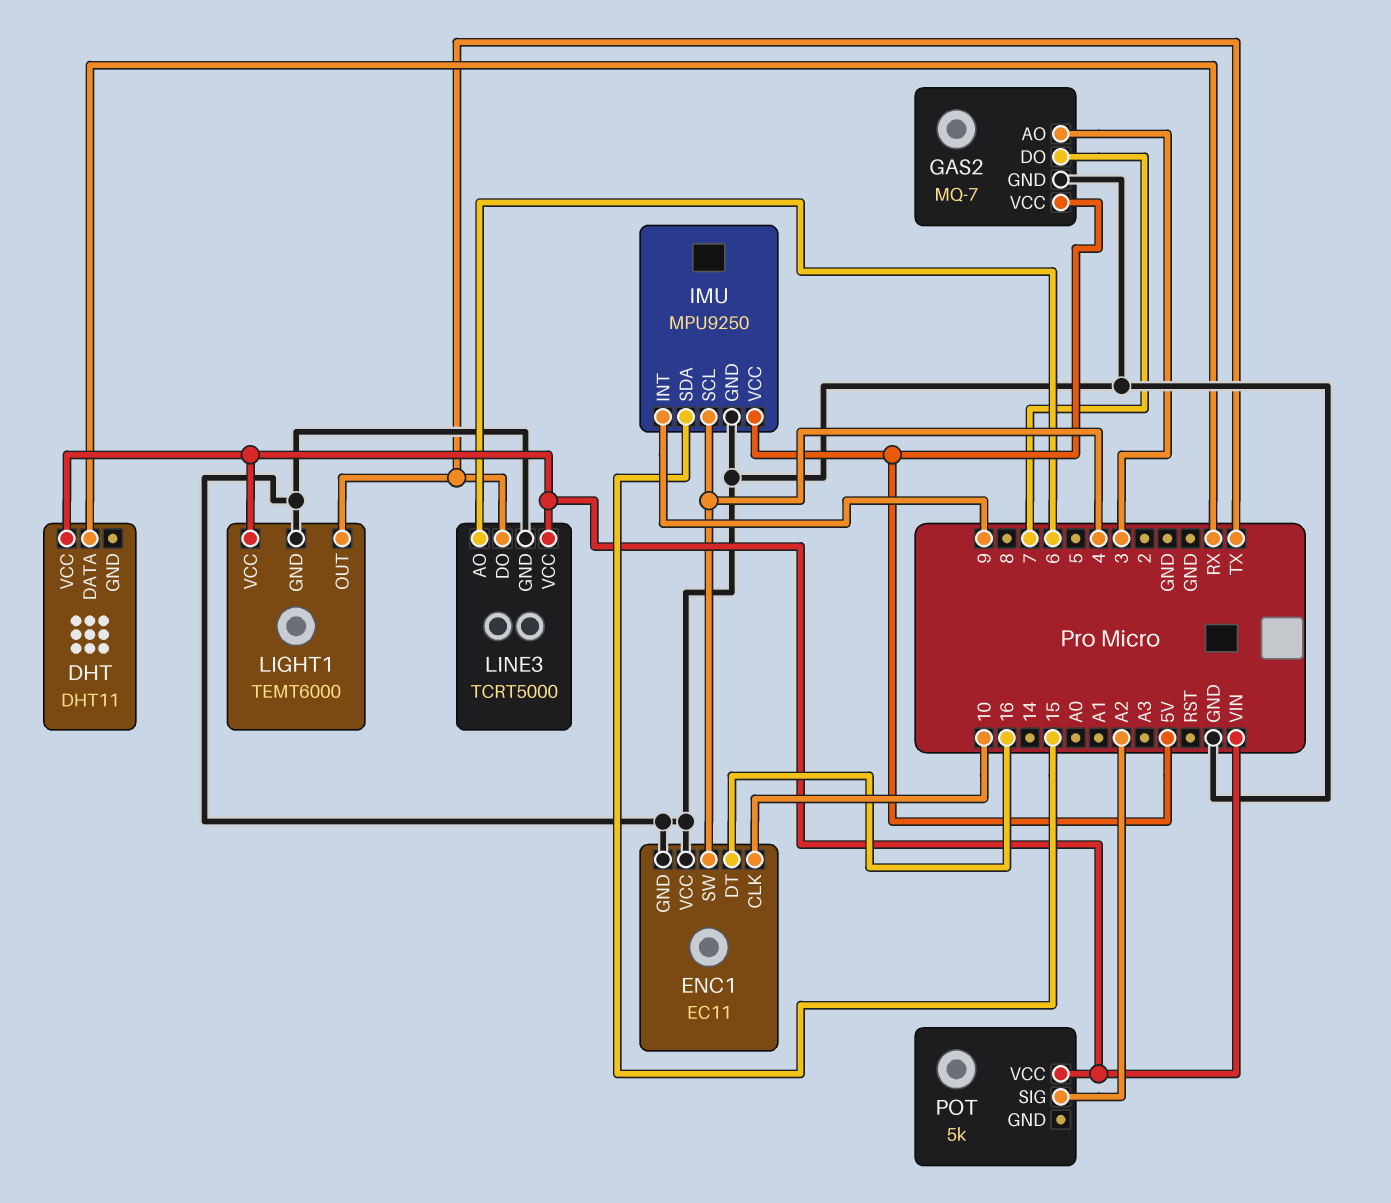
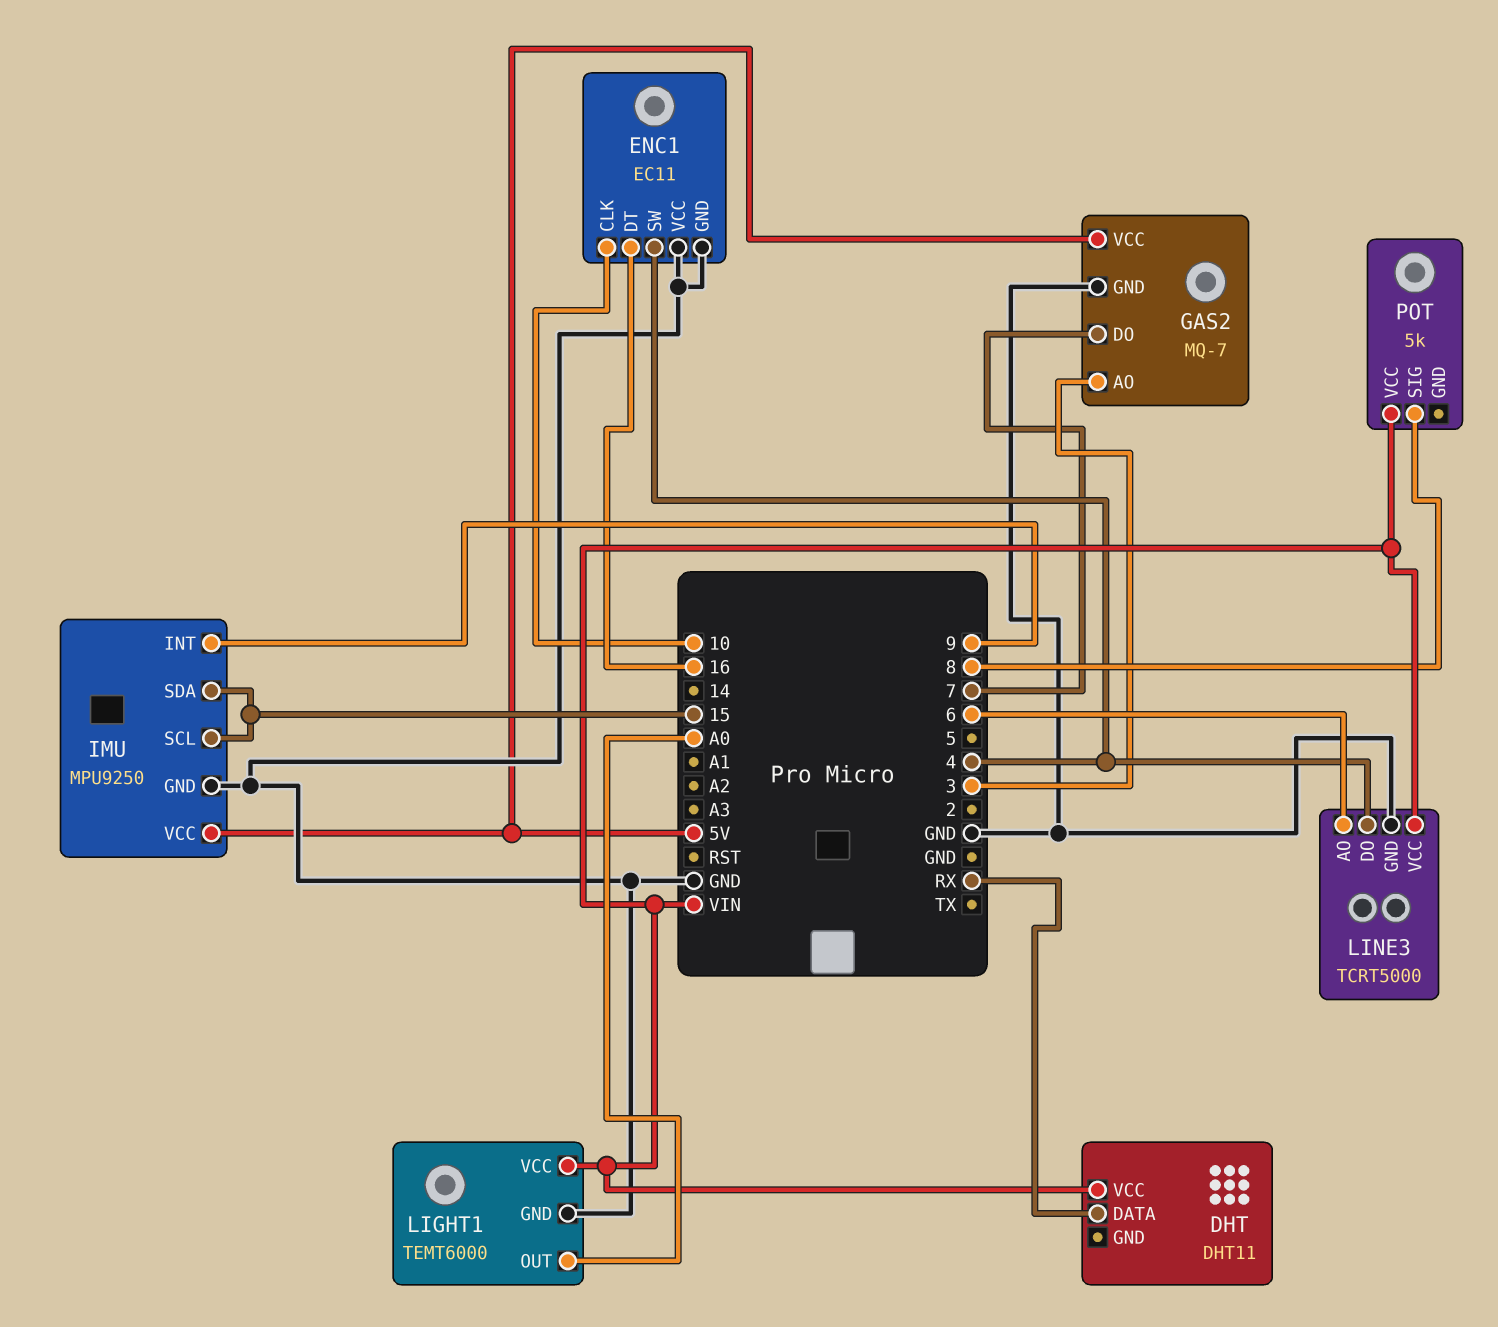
IMU pin SCL: 4 -> 15
LIGHT1 pin OUT: TX -> A0
LINE3 pin DO: TX -> 4
POT pin SIG: A2 -> 8

